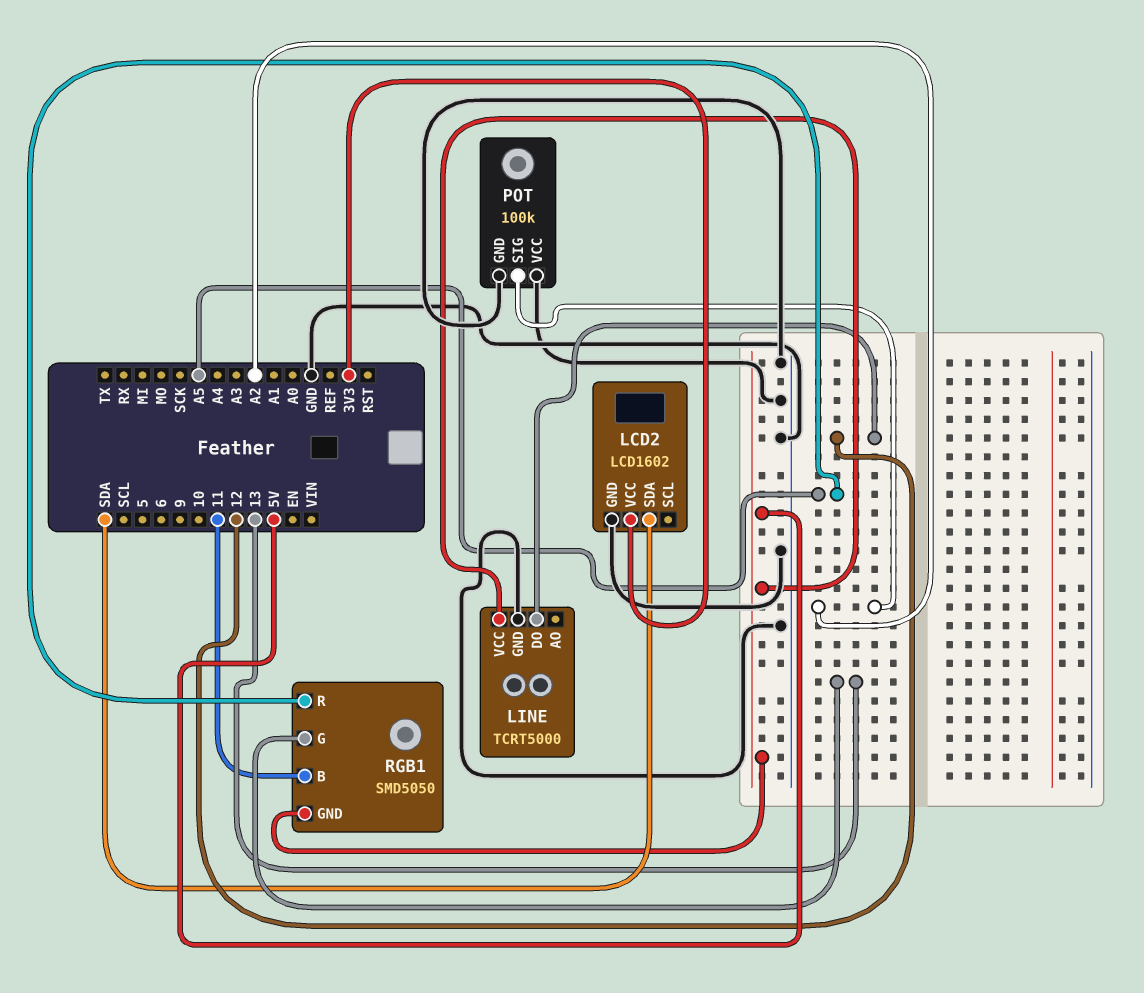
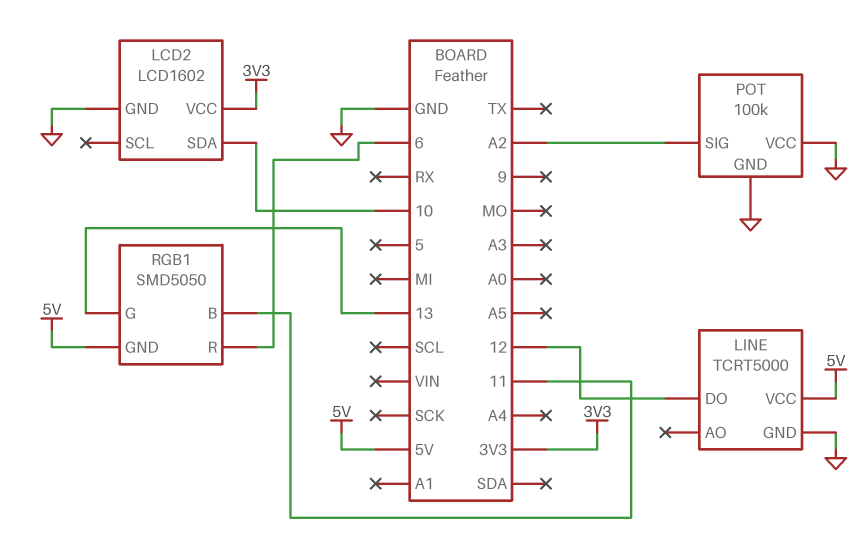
LCD2 pin SDA: SDA -> 10
RGB1 pin R: A5 -> 6

